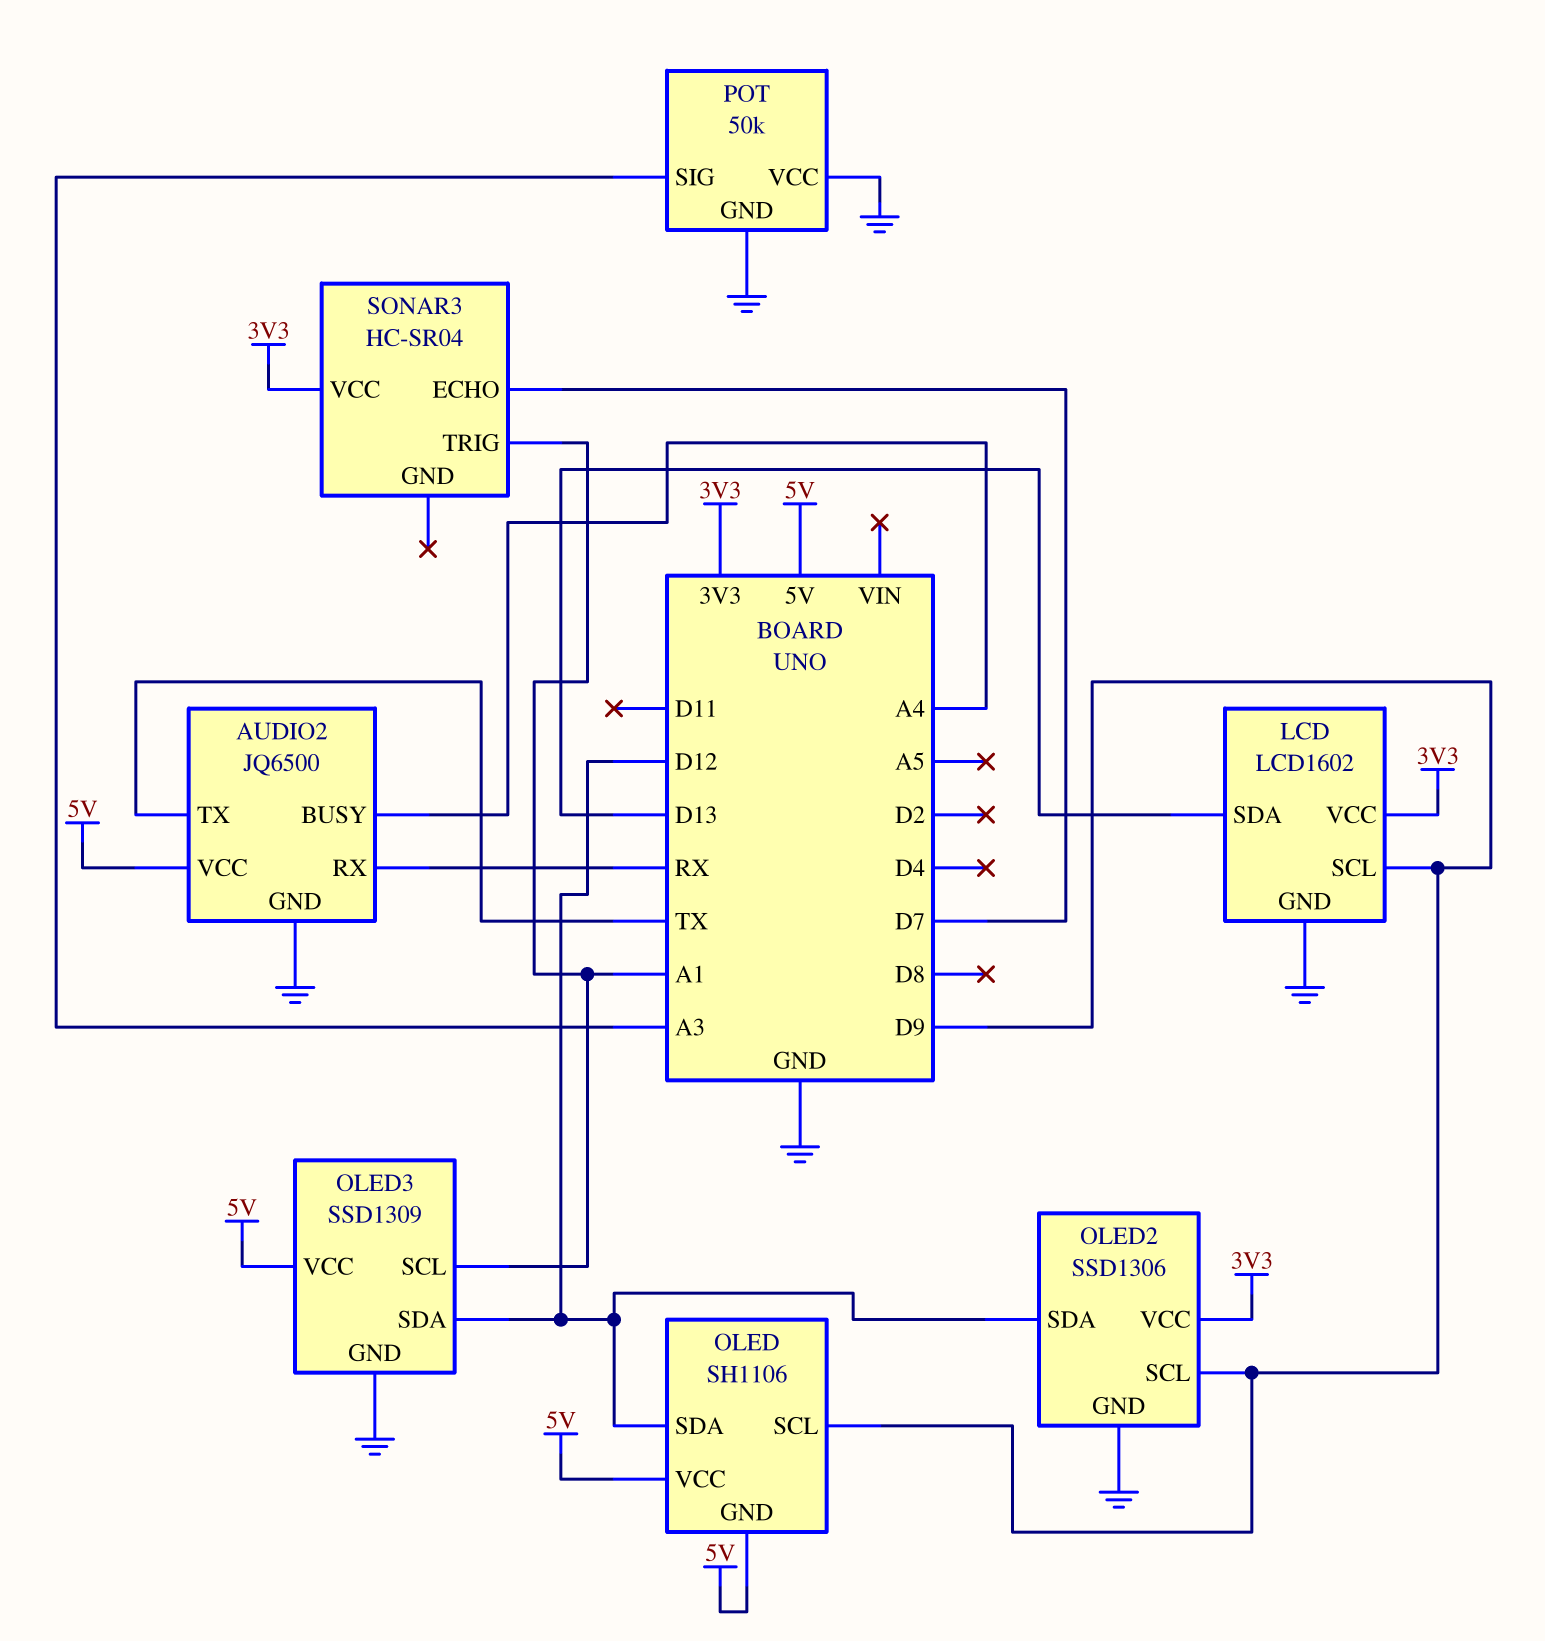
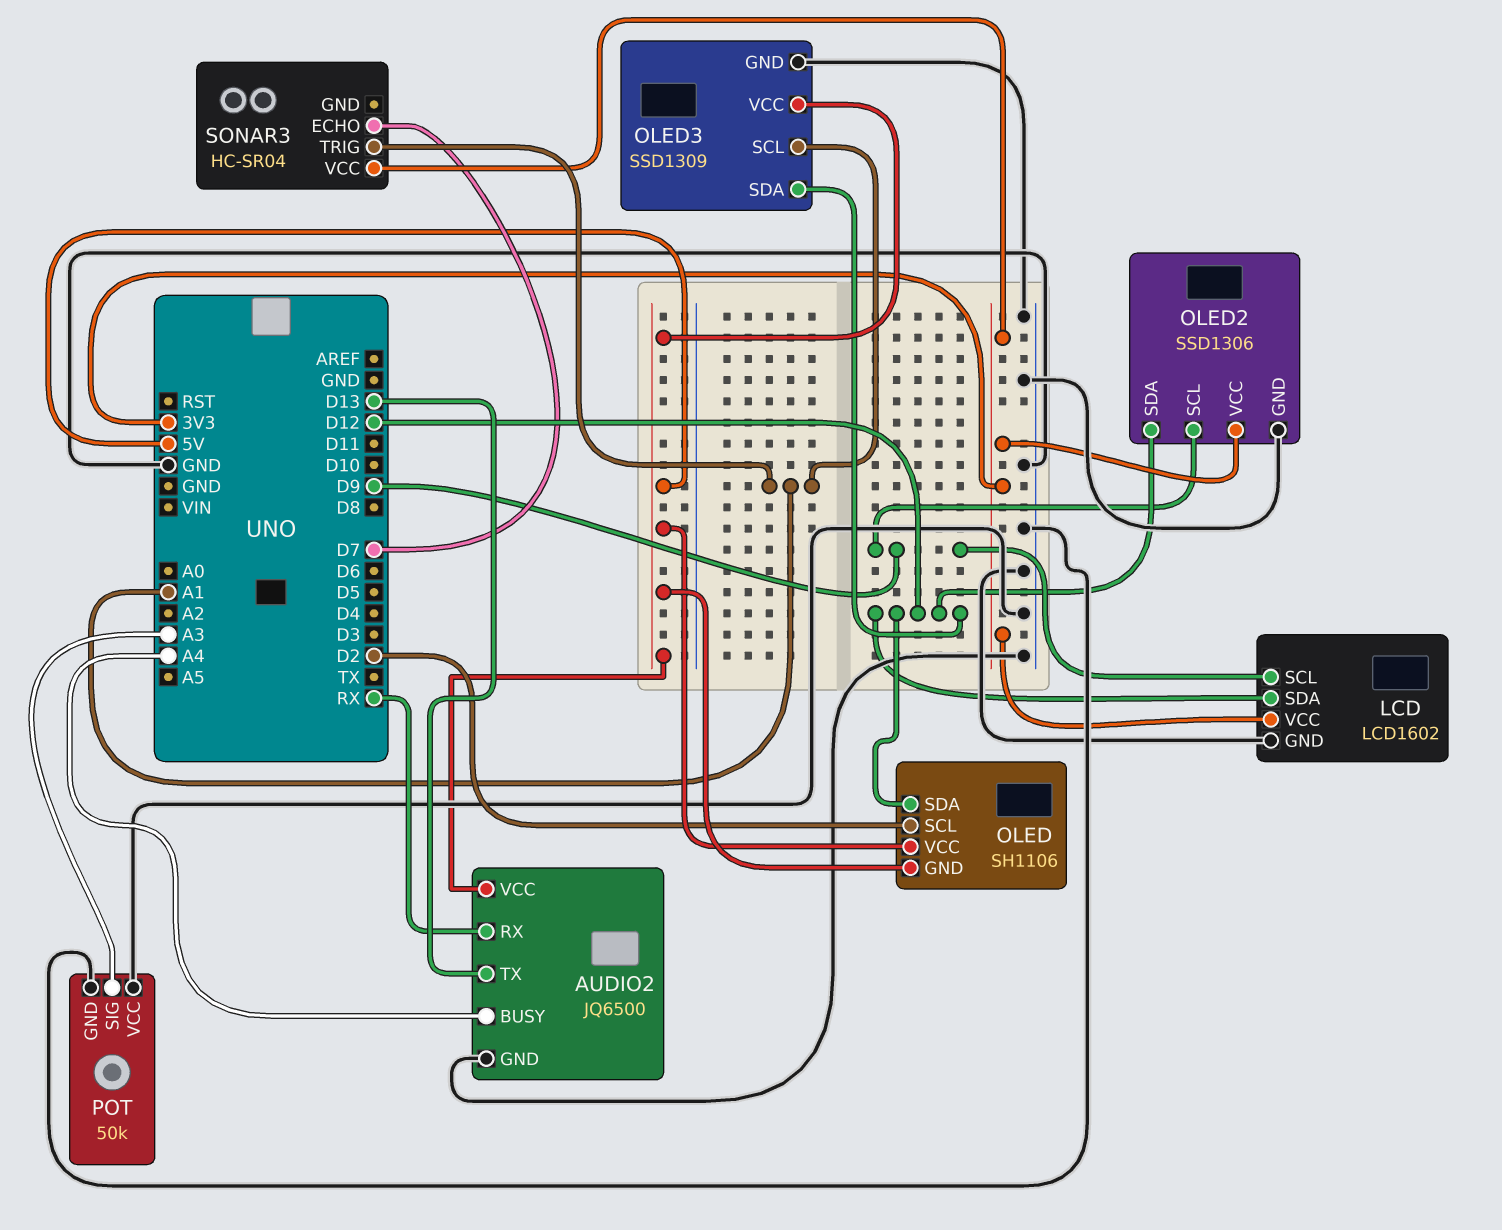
AUDIO2 pin TX: TX -> D13
LCD pin SDA: D13 -> D12
OLED pin SCL: D9 -> D2

